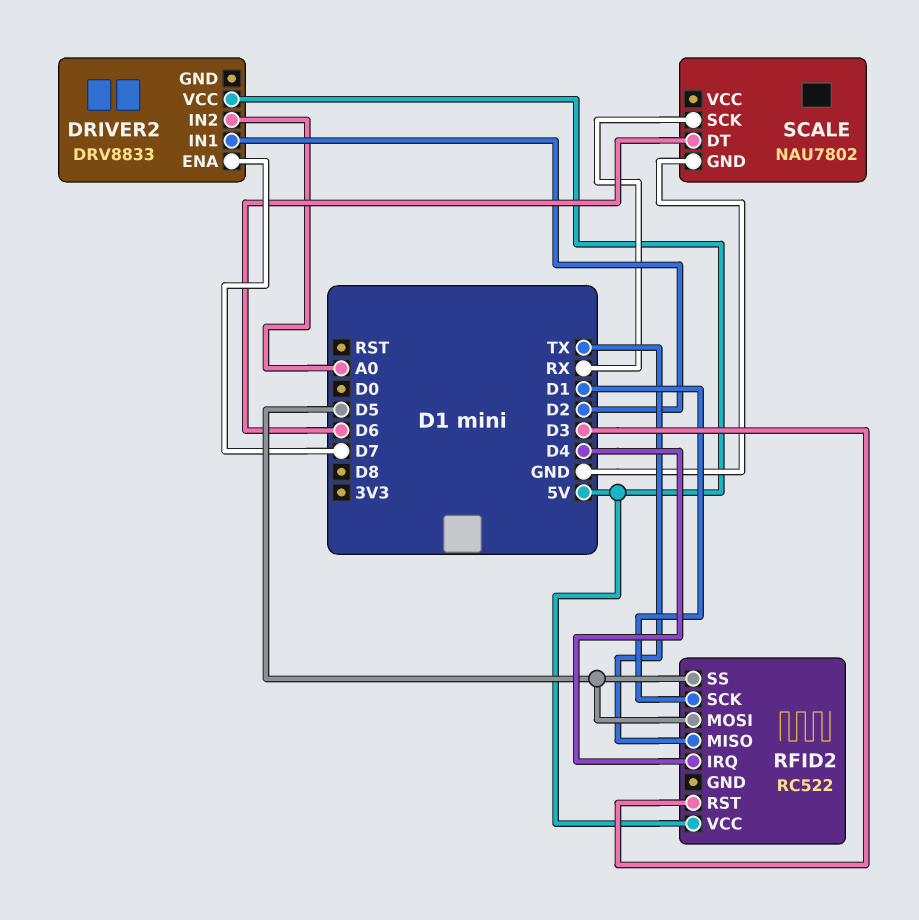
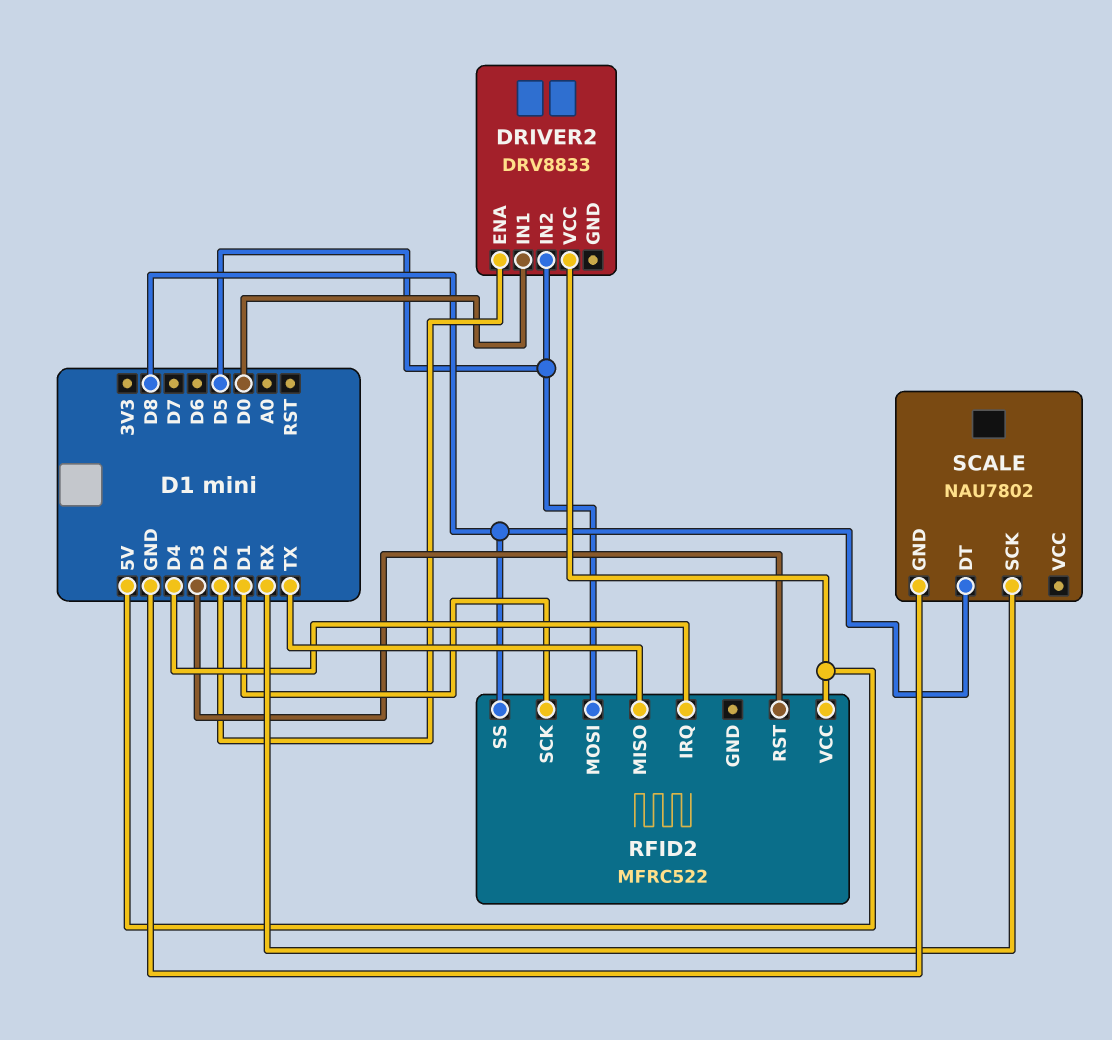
DRIVER2 pin ENA: D7 -> D2
DRIVER2 pin IN1: D2 -> D0
DRIVER2 pin IN2: A0 -> D5
RFID2: RC522 -> MFRC522
RFID2 pin SS: D5 -> D8
SCALE pin DT: D6 -> D8

